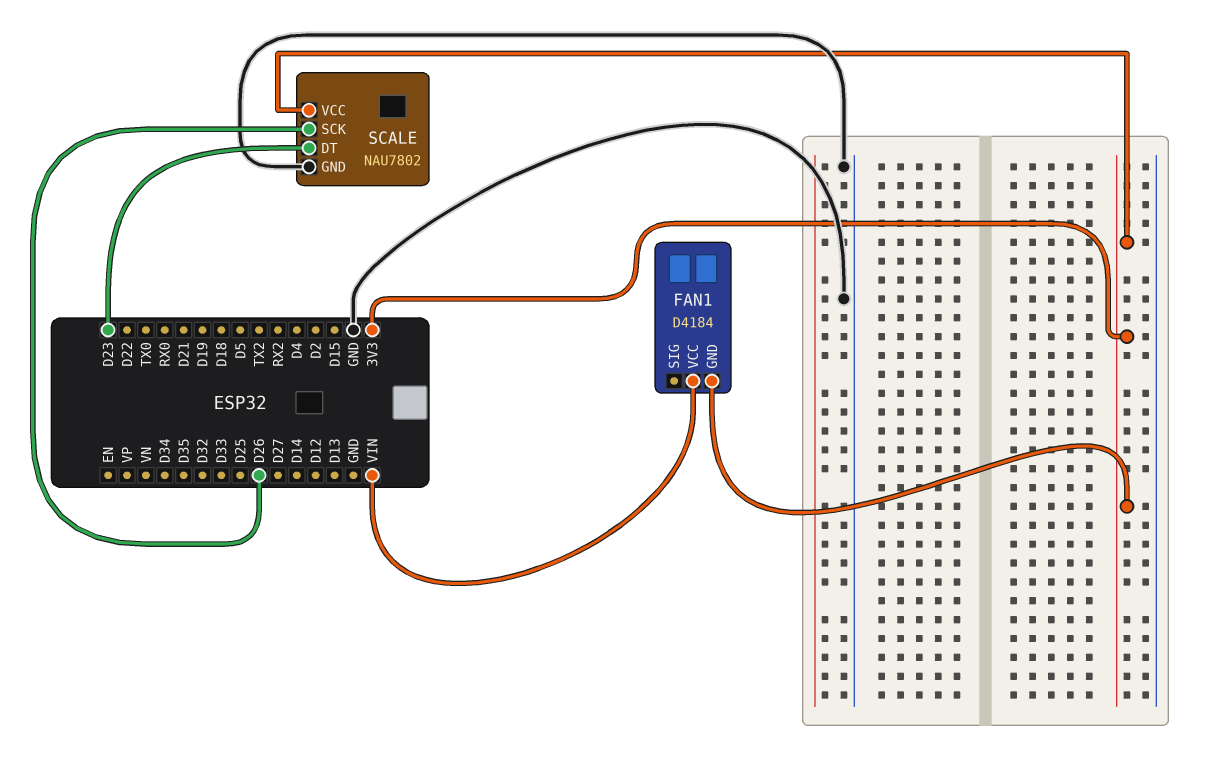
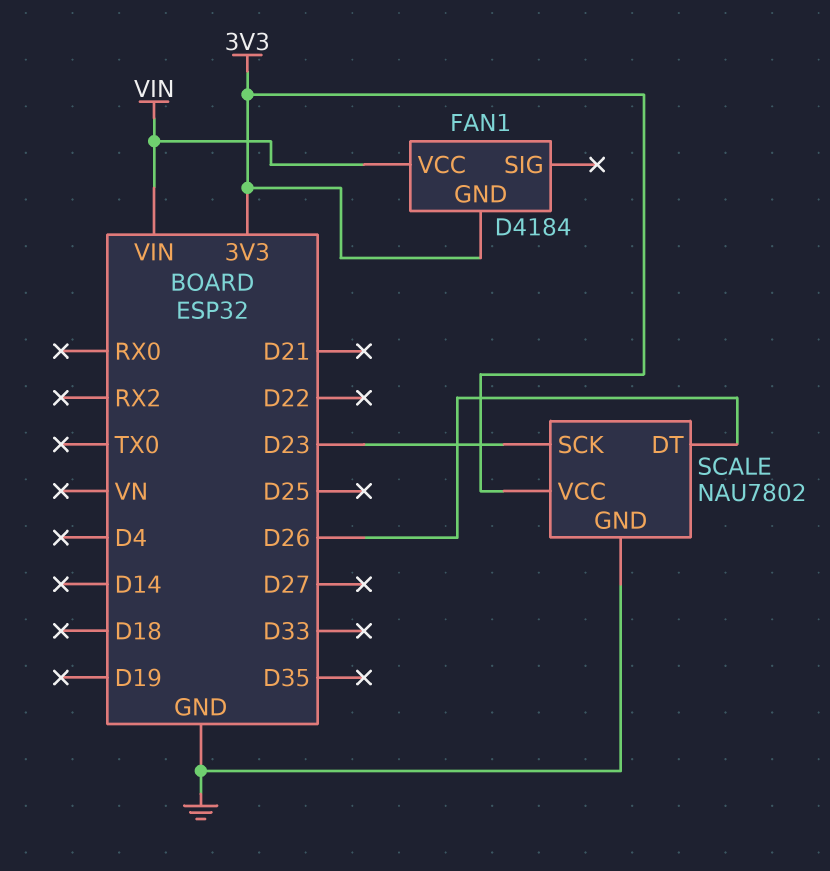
SCALE pin DT: D23 -> D26
SCALE pin SCK: D26 -> D23

